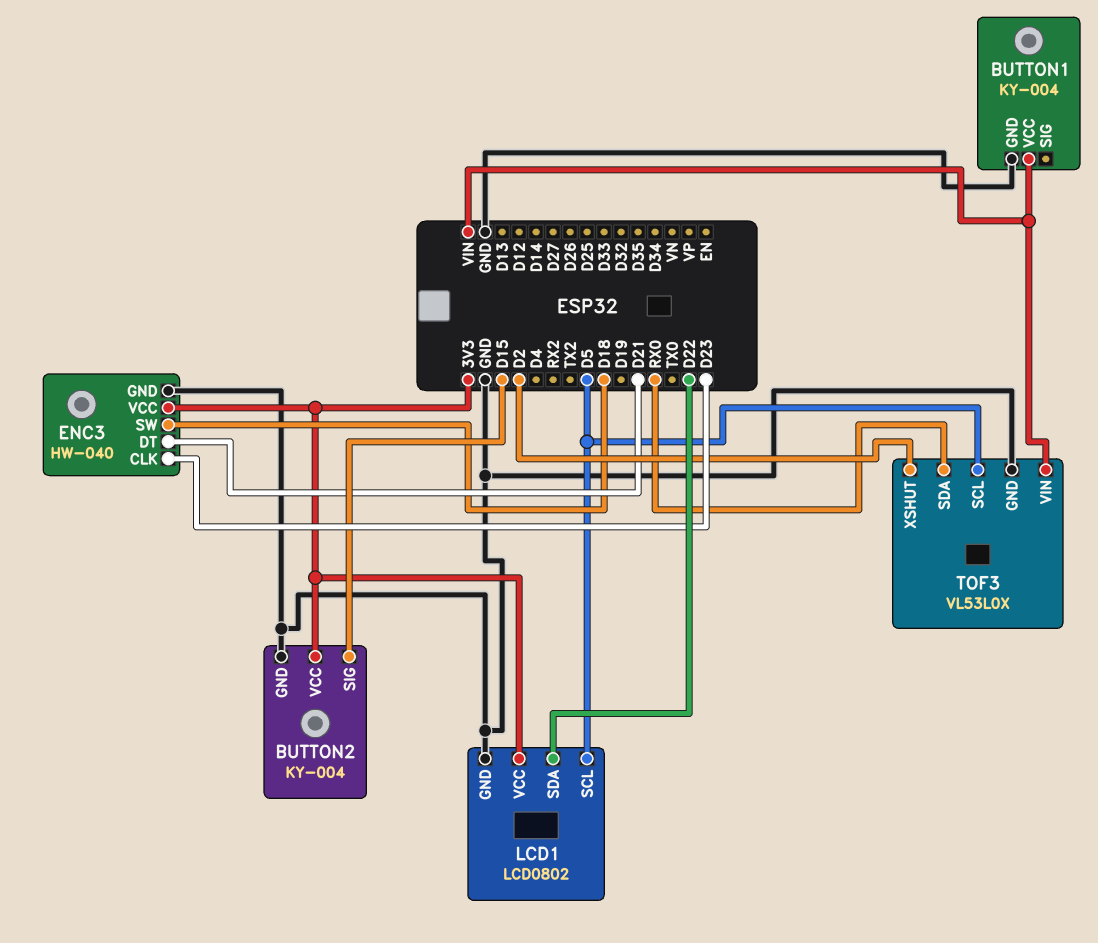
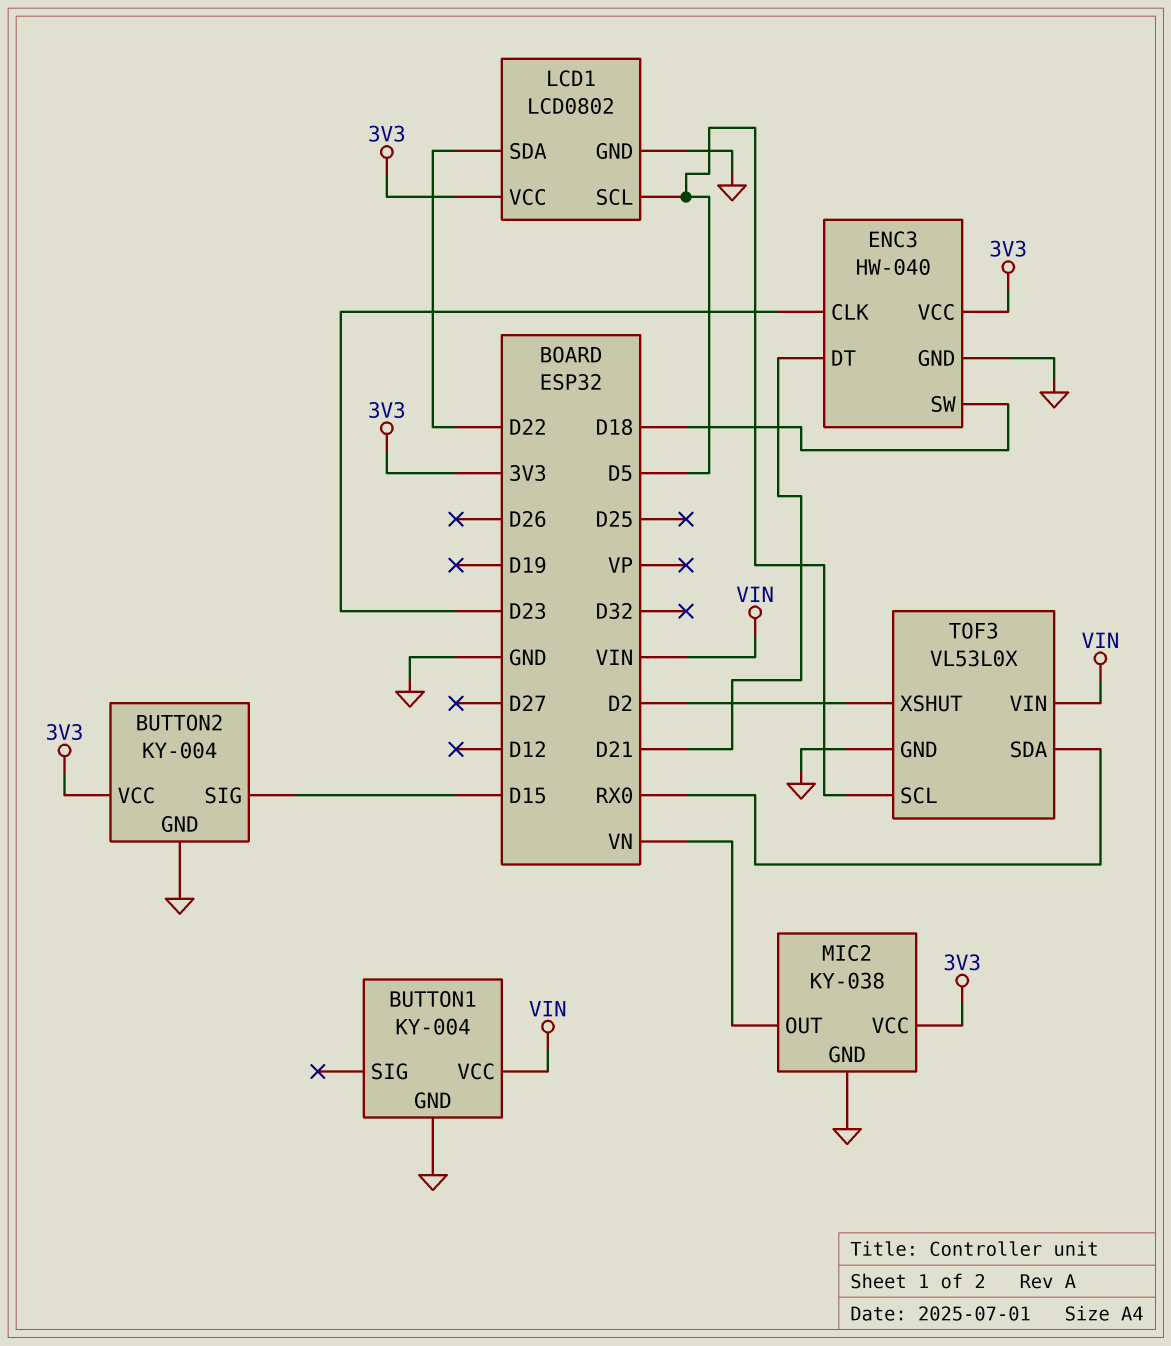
MIC2: none -> KY-038
MIC2 pin GND: none -> GND
MIC2 pin OUT: none -> VN
MIC2 pin VCC: none -> 3V3

